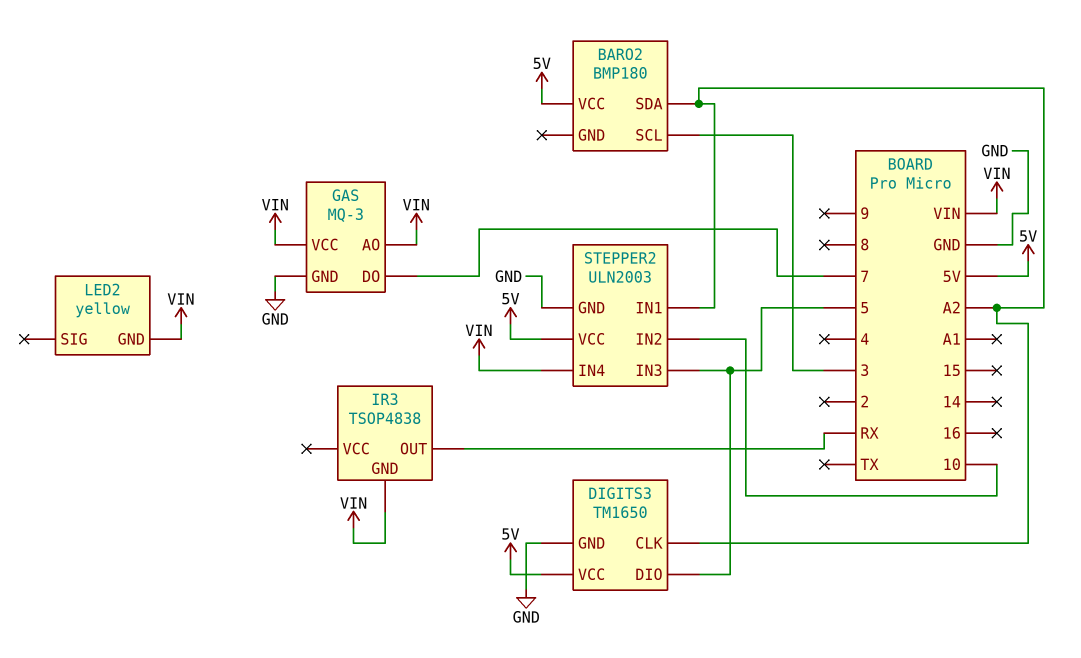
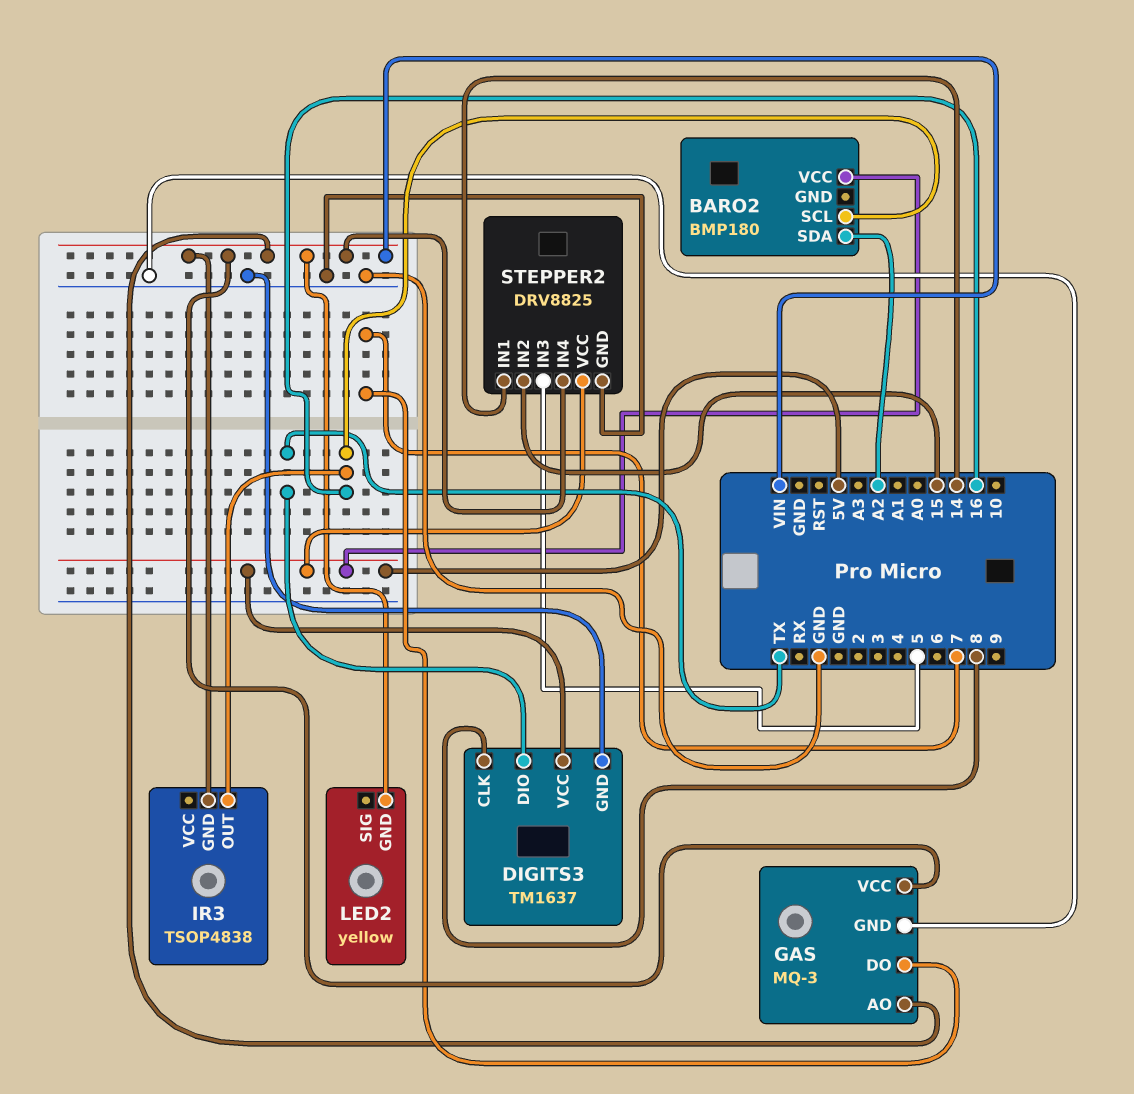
BARO2 pin SCL: 3 -> 16
DIGITS3: TM1650 -> TM1637
DIGITS3 pin CLK: A2 -> 8
DIGITS3 pin DIO: 5 -> TX
IR3 pin OUT: RX -> 16
STEPPER2: ULN2003 -> DRV8825
STEPPER2 pin IN1: A2 -> 14
STEPPER2 pin IN2: 10 -> 15

